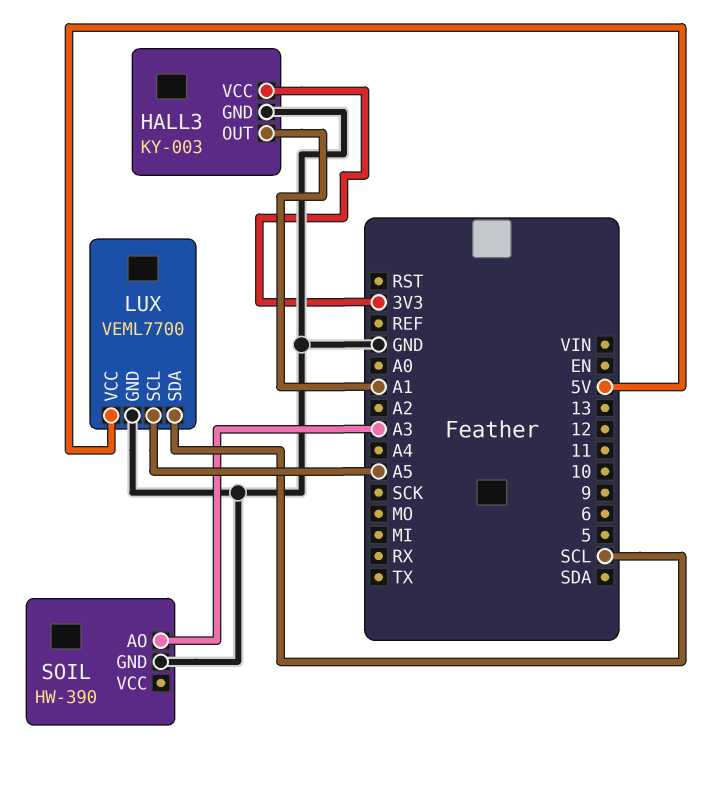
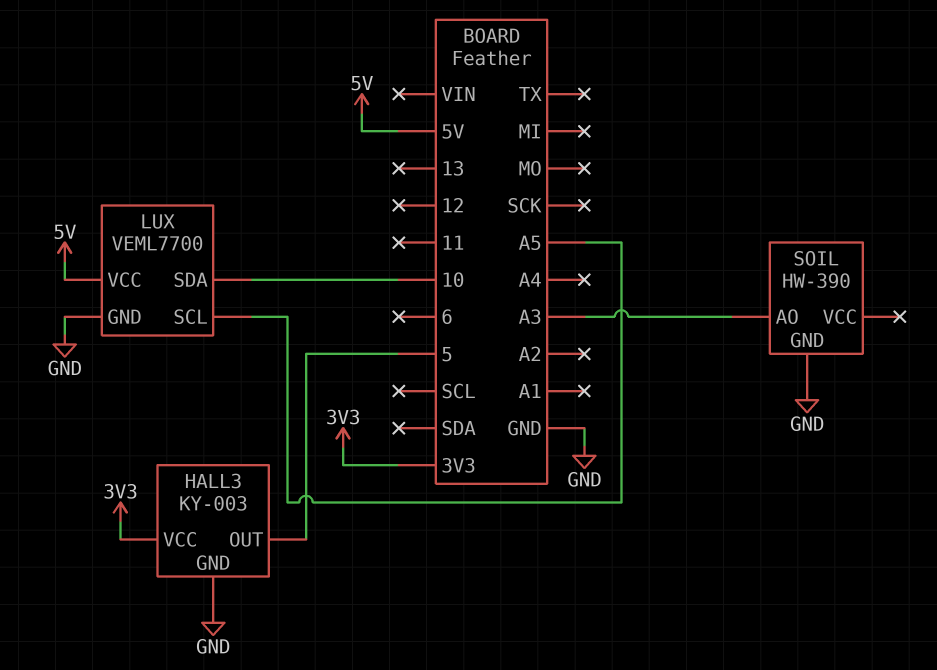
HALL3 pin OUT: A1 -> 5
LUX pin SDA: SCL -> 10

